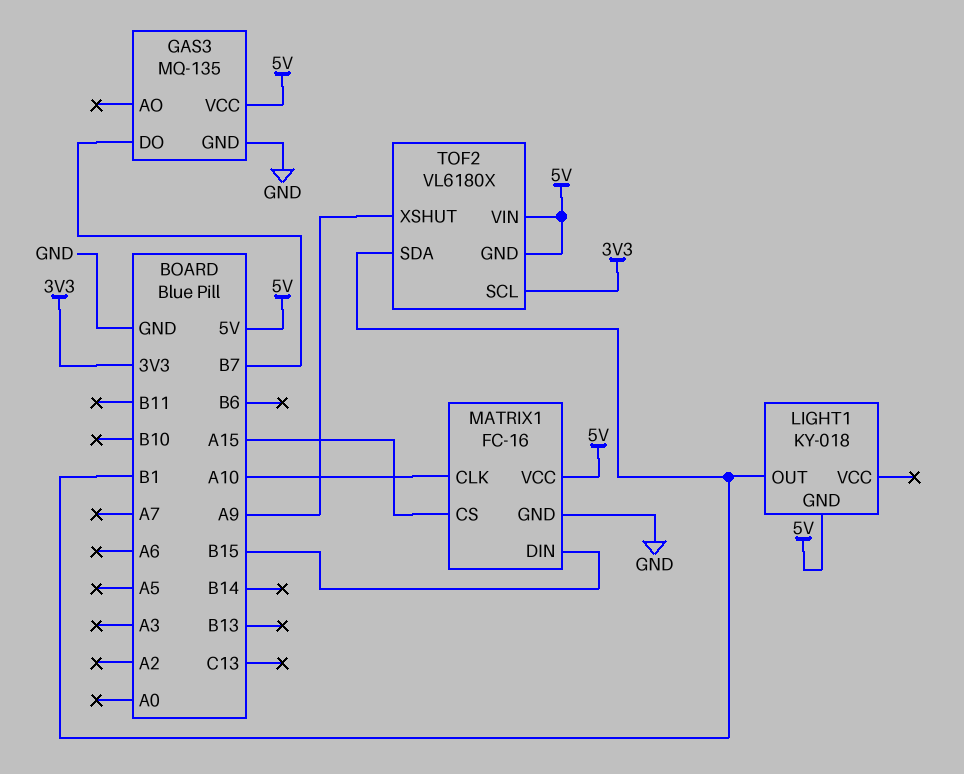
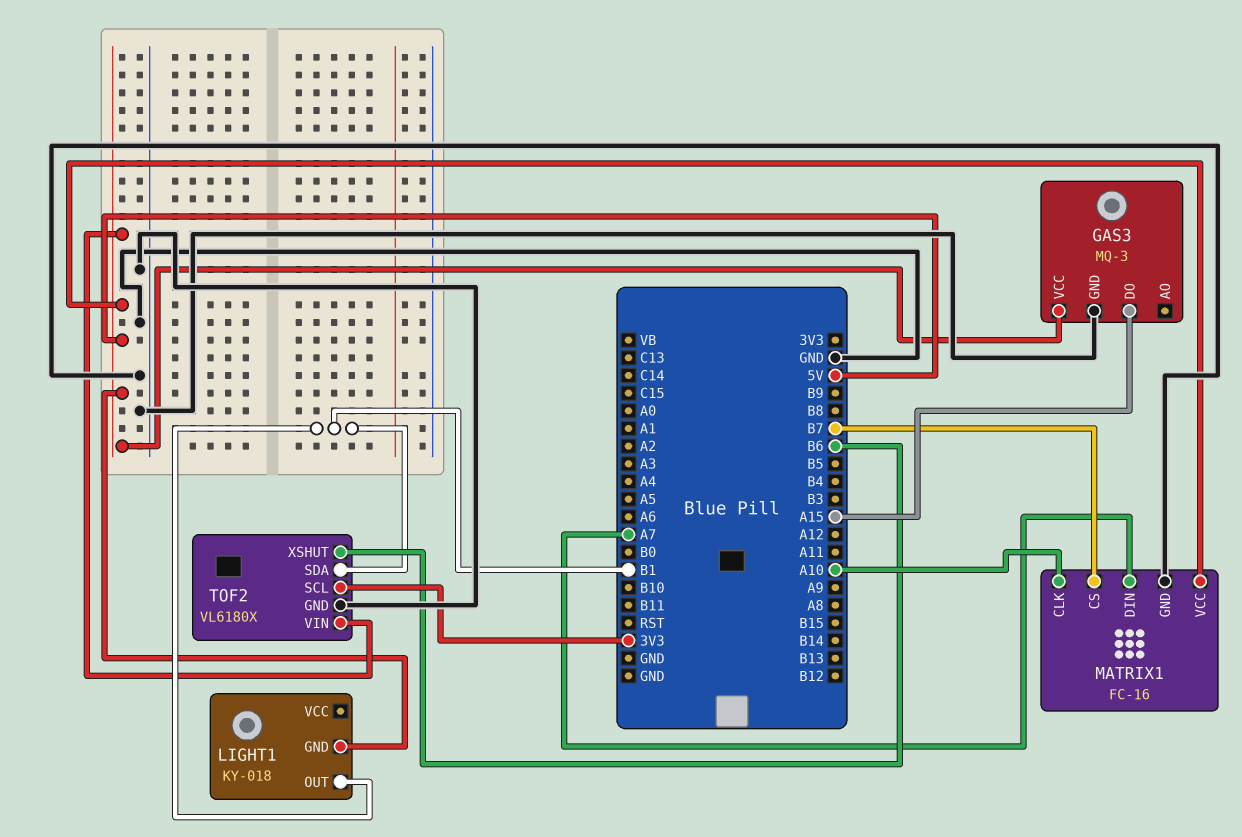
GAS3: MQ-135 -> MQ-3
GAS3 pin DO: B7 -> A15
MATRIX1 pin CS: A15 -> B7
MATRIX1 pin DIN: B15 -> A7
TOF2 pin GND: 5V -> GND
TOF2 pin XSHUT: A9 -> B6

